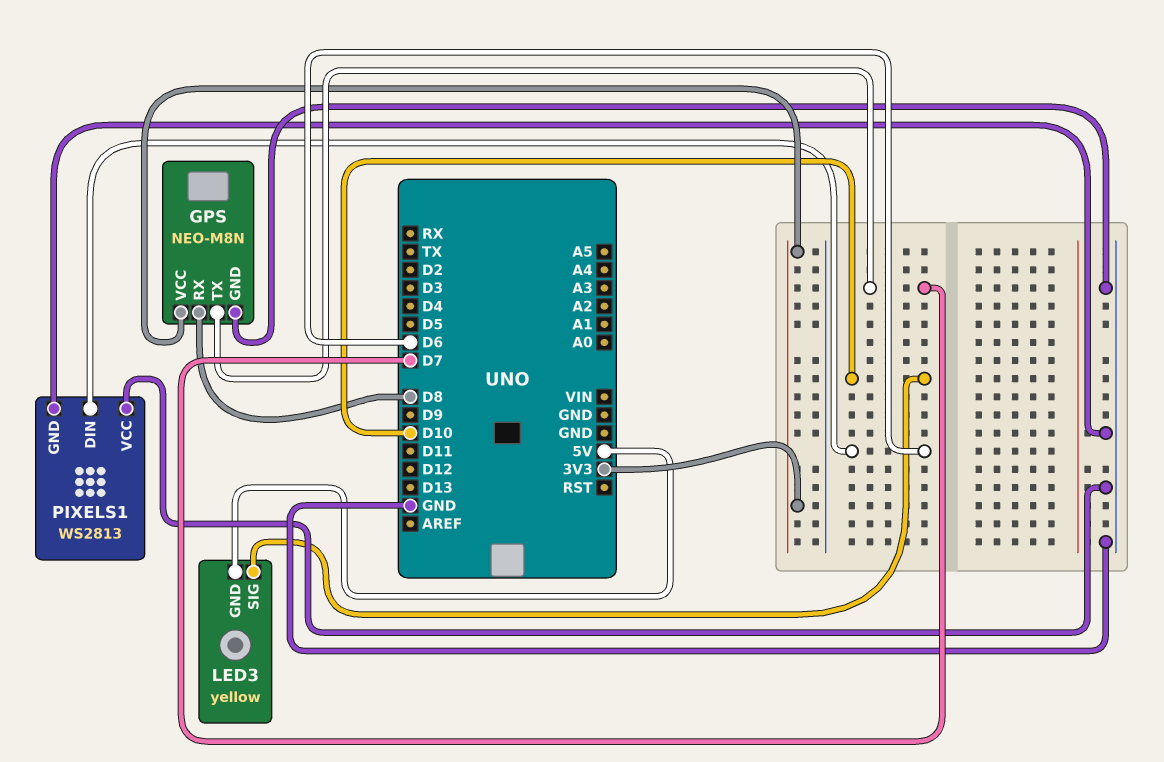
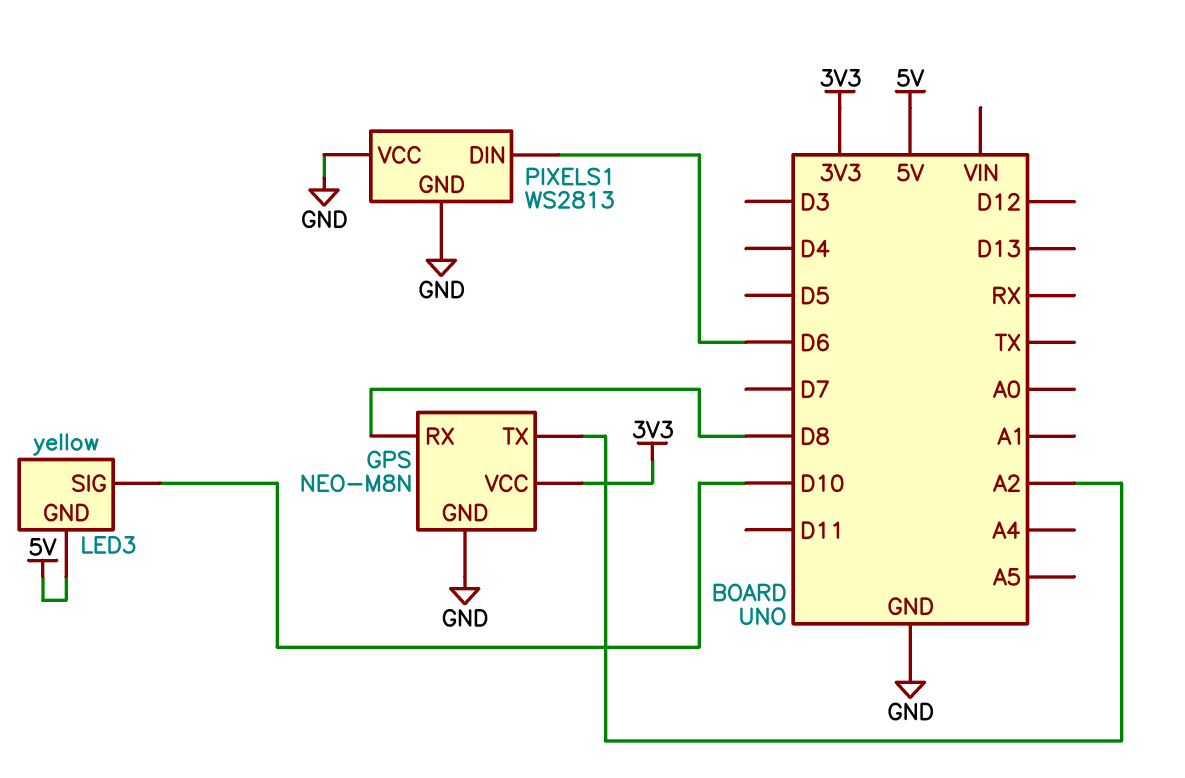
GPS pin TX: D7 -> A2

